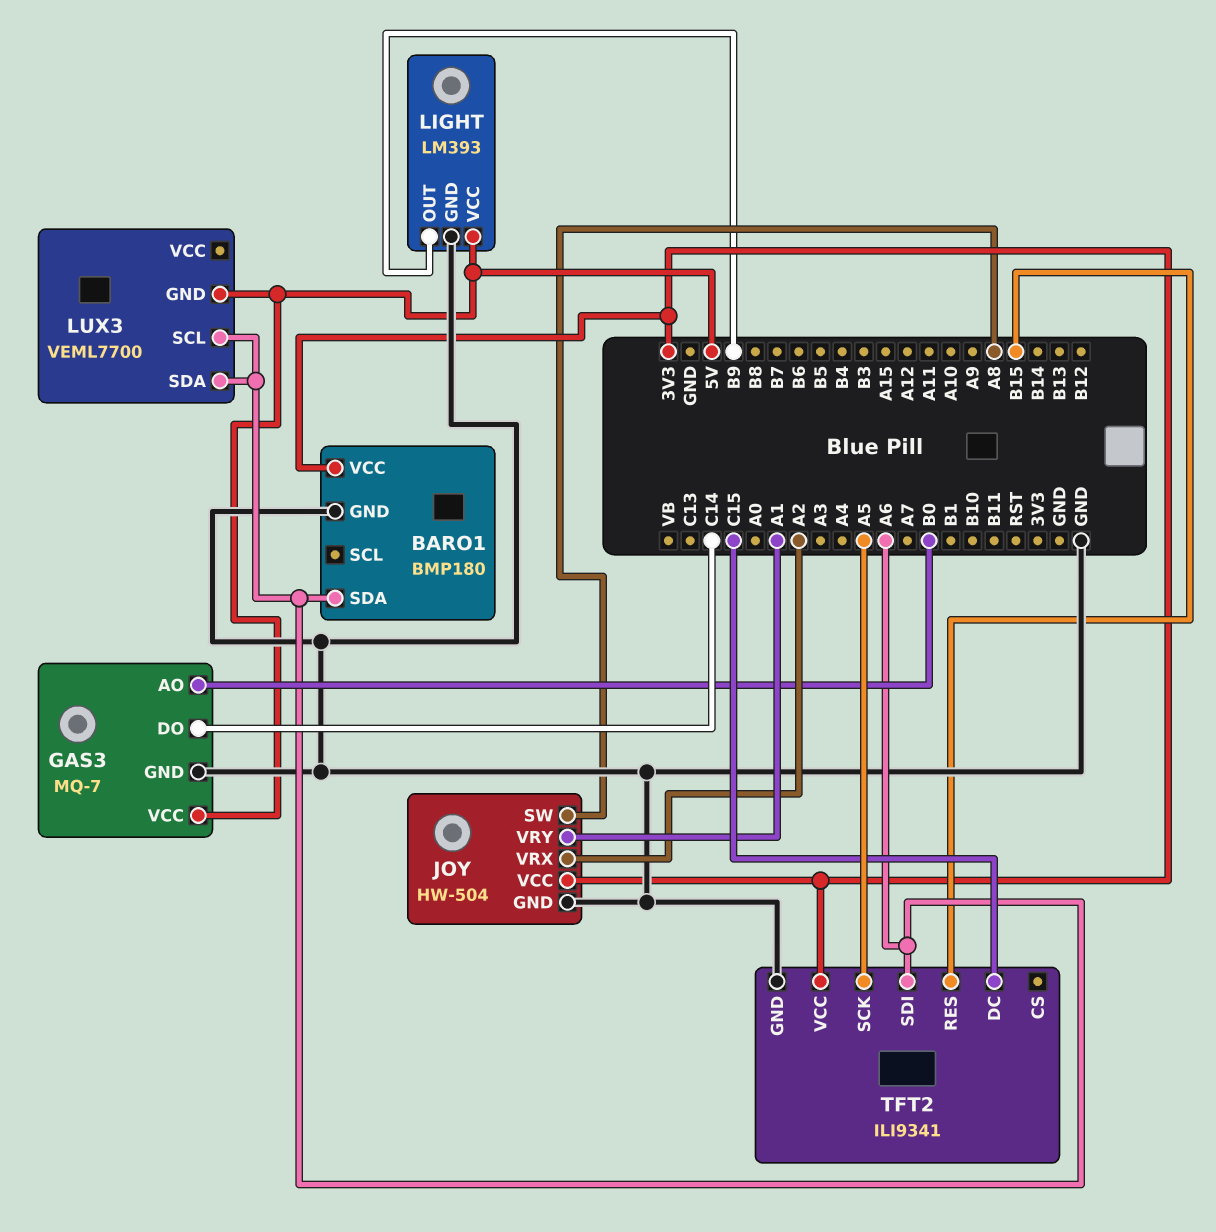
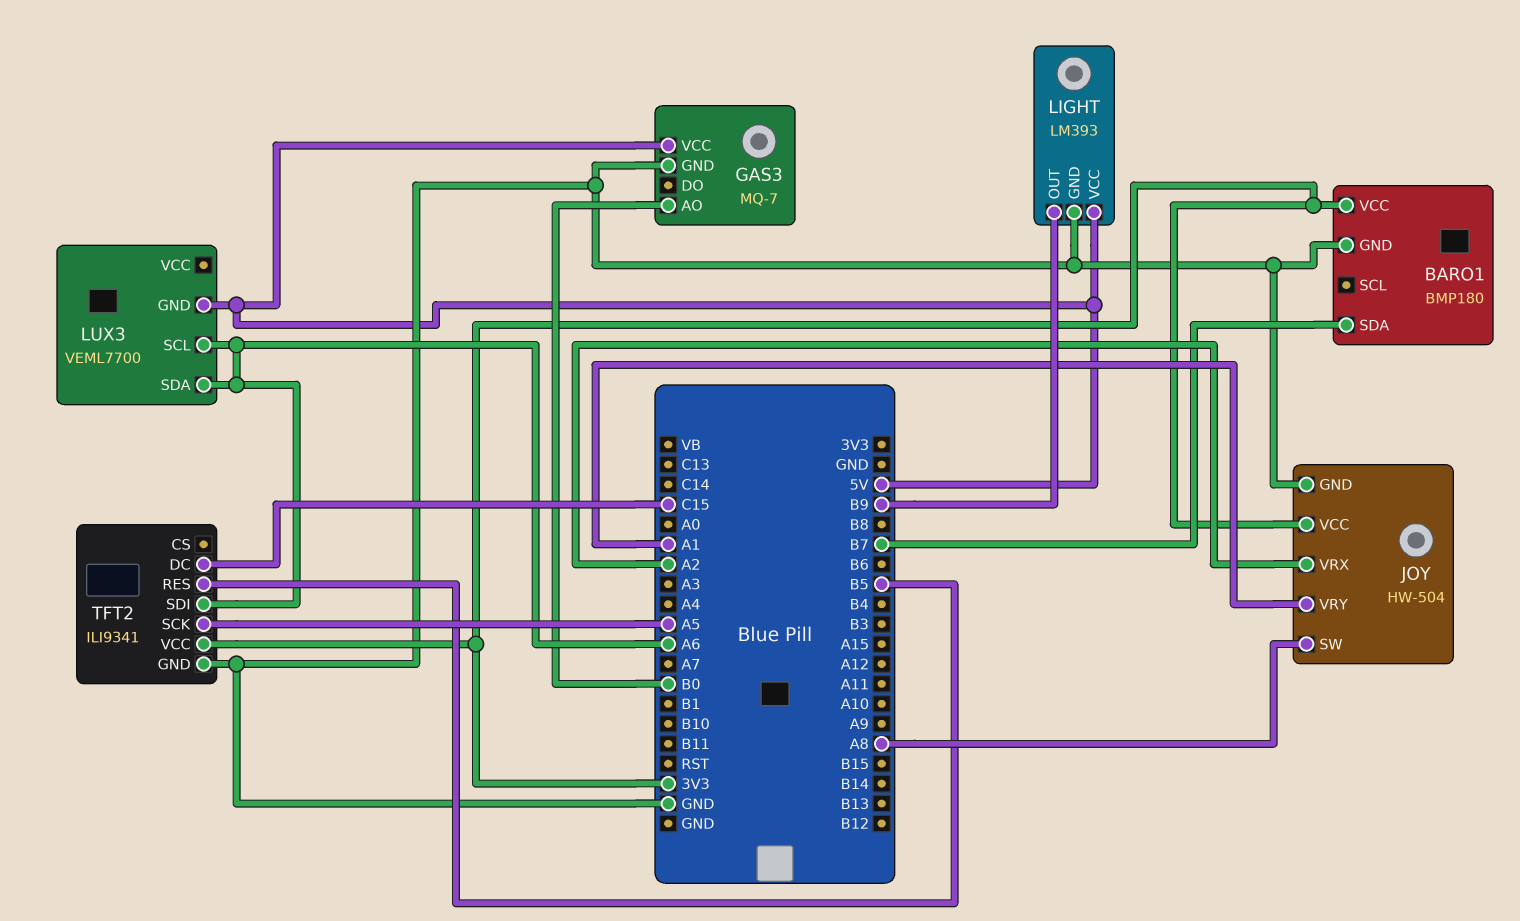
BARO1 pin SDA: A6 -> B7
GAS3 pin DO: C14 -> none
TFT2 pin RES: B15 -> B5

